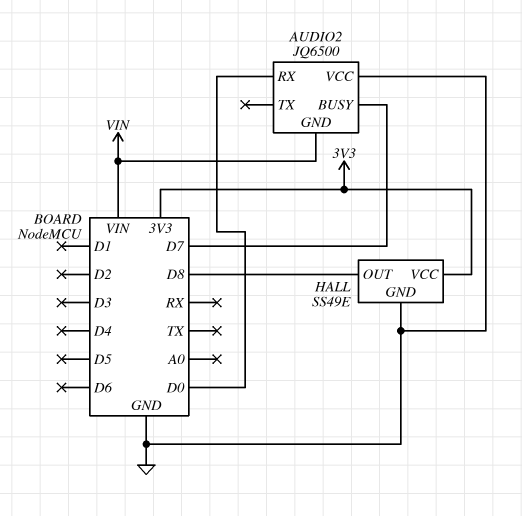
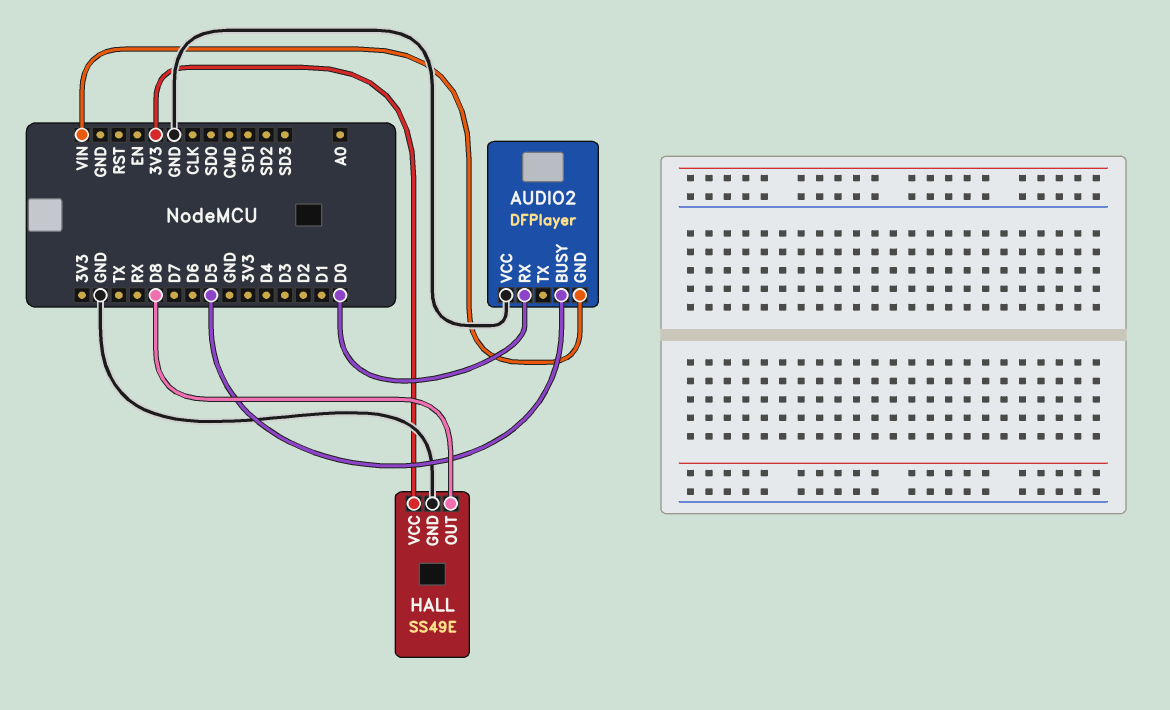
AUDIO2: JQ6500 -> DFPlayer
AUDIO2 pin BUSY: D7 -> D5

